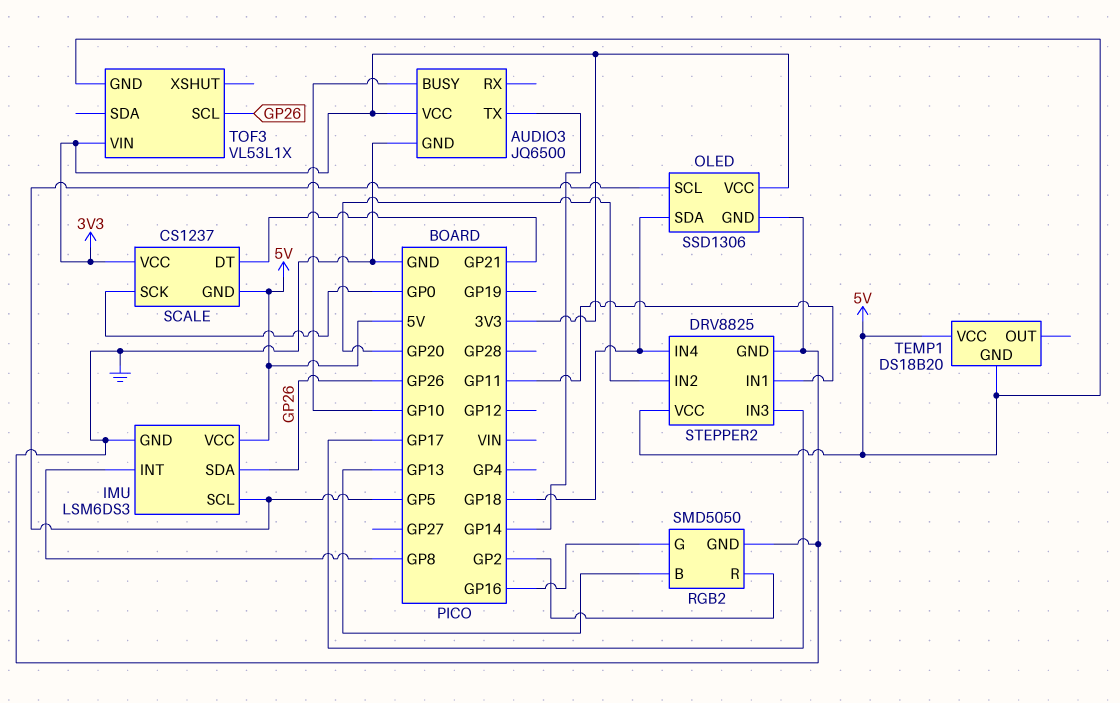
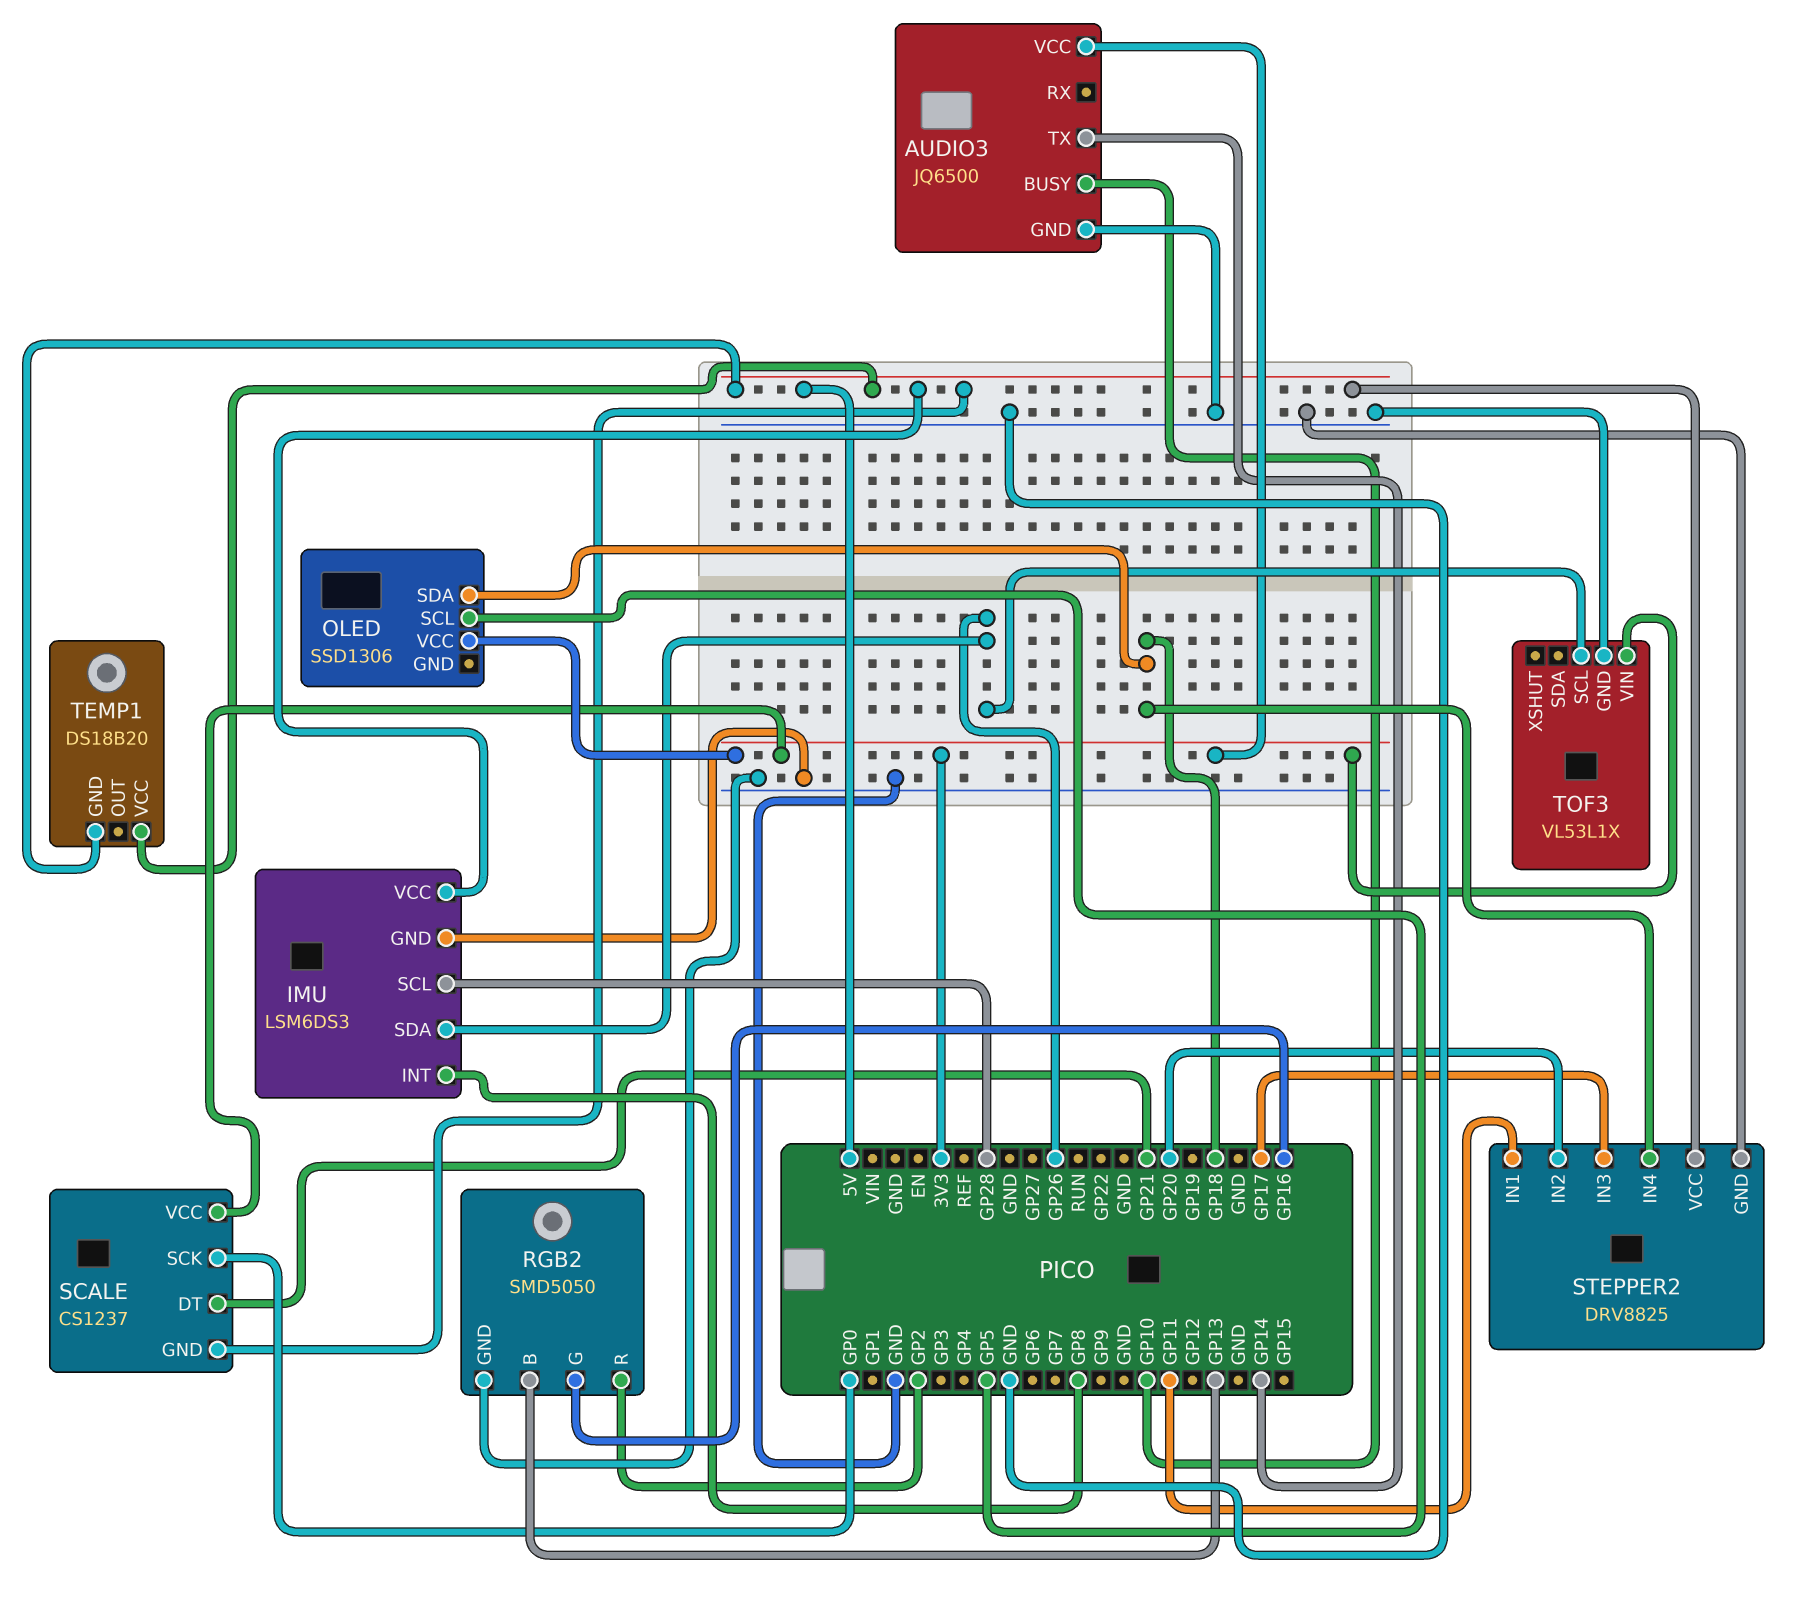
IMU pin SCL: GP5 -> GP28
OLED pin GND: GND -> none
TOF3 pin GND: 5V -> GND

